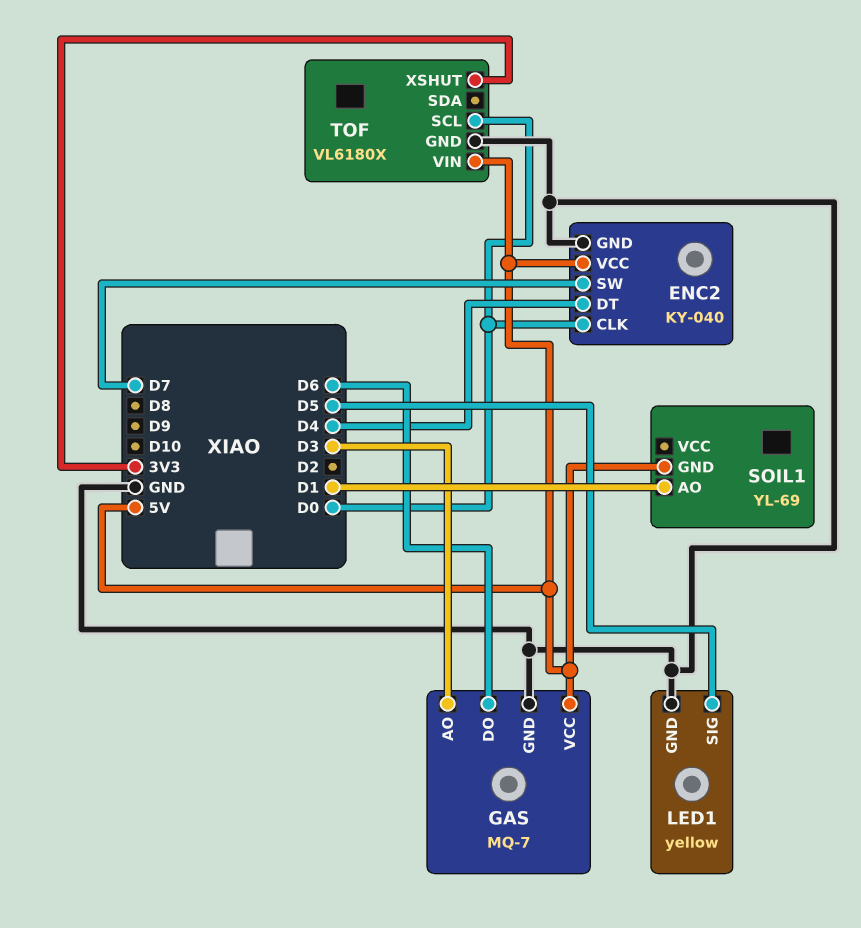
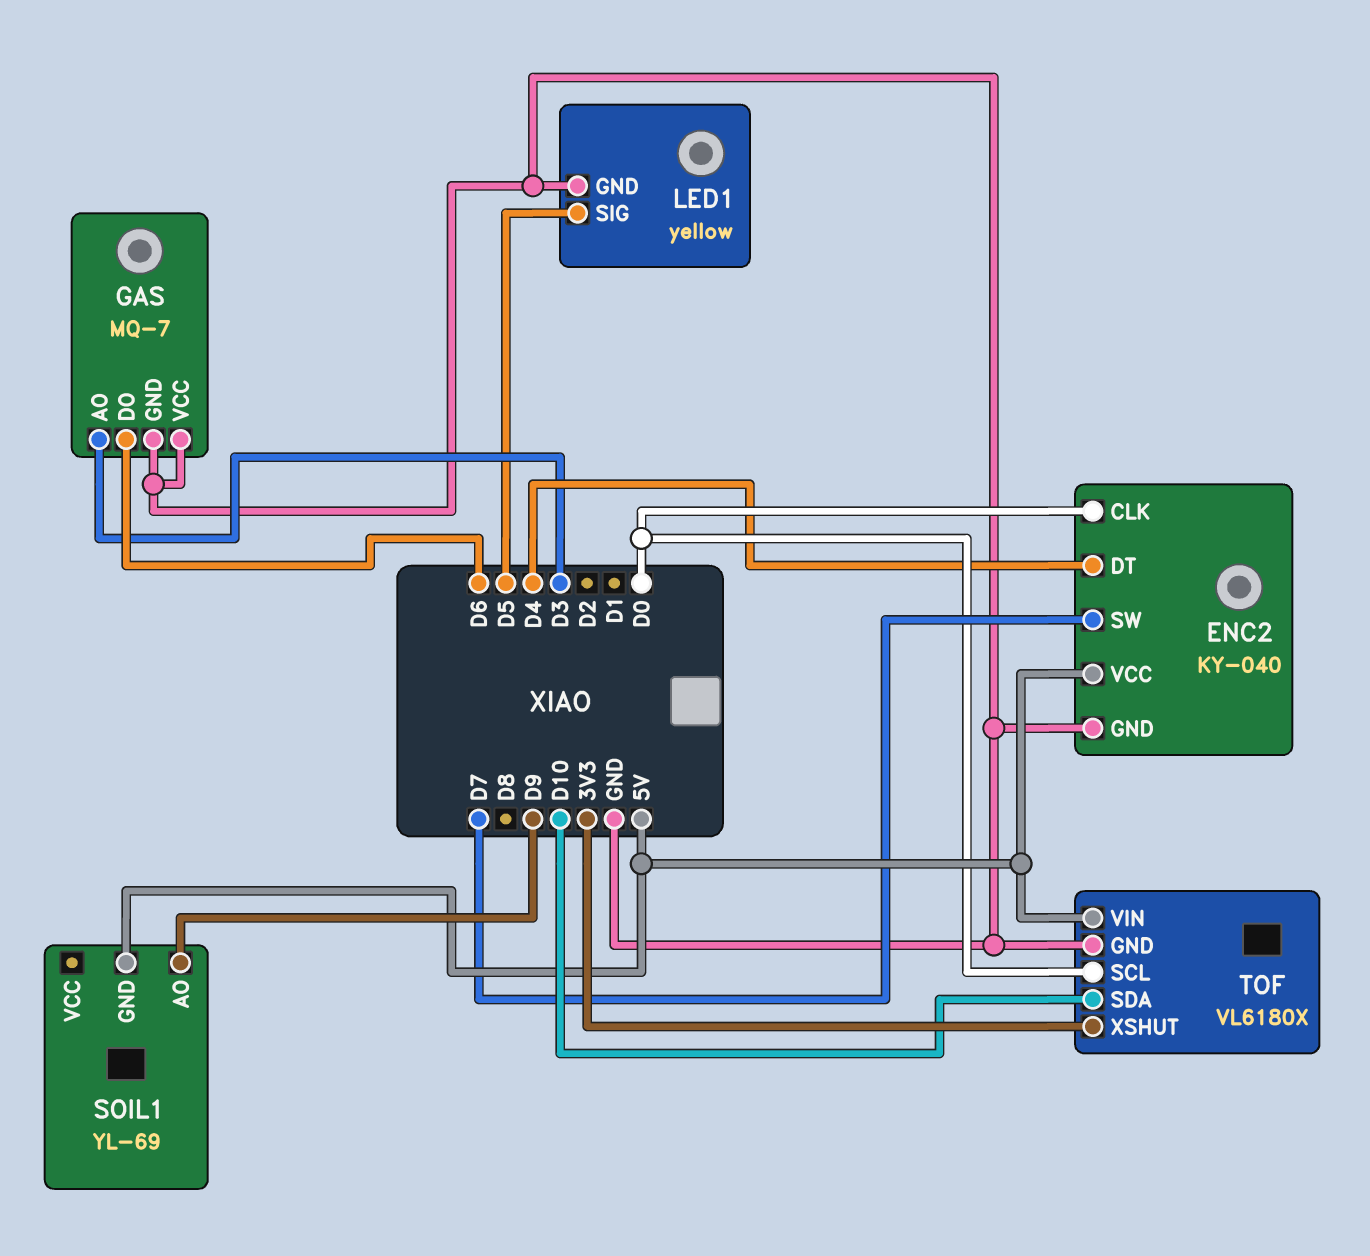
GAS pin VCC: 5V -> GND
SOIL1 pin AO: D1 -> D9
TOF pin SDA: none -> D10

